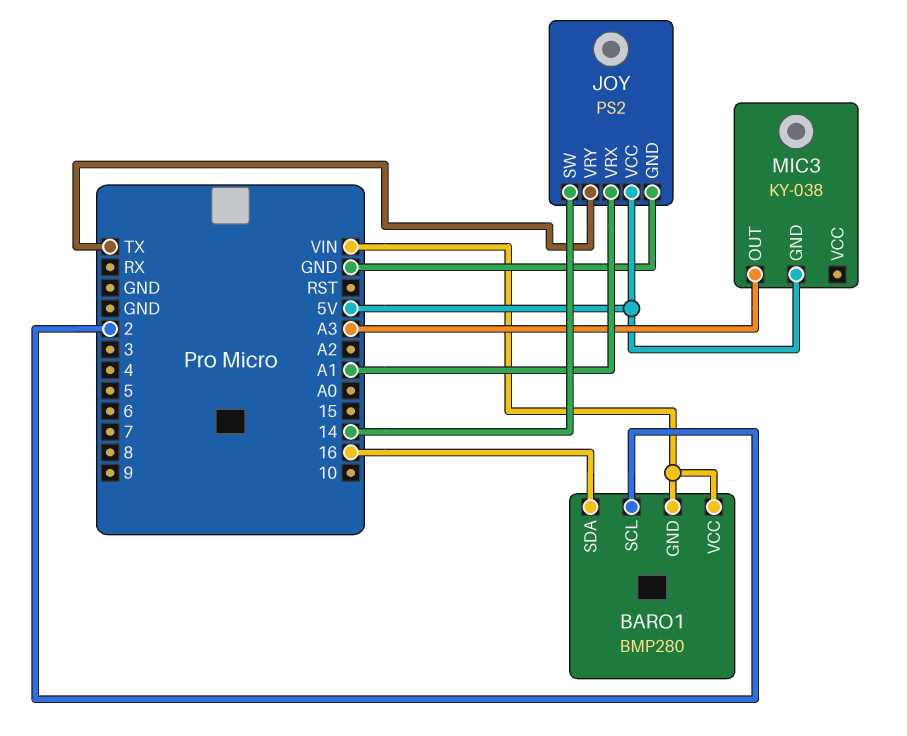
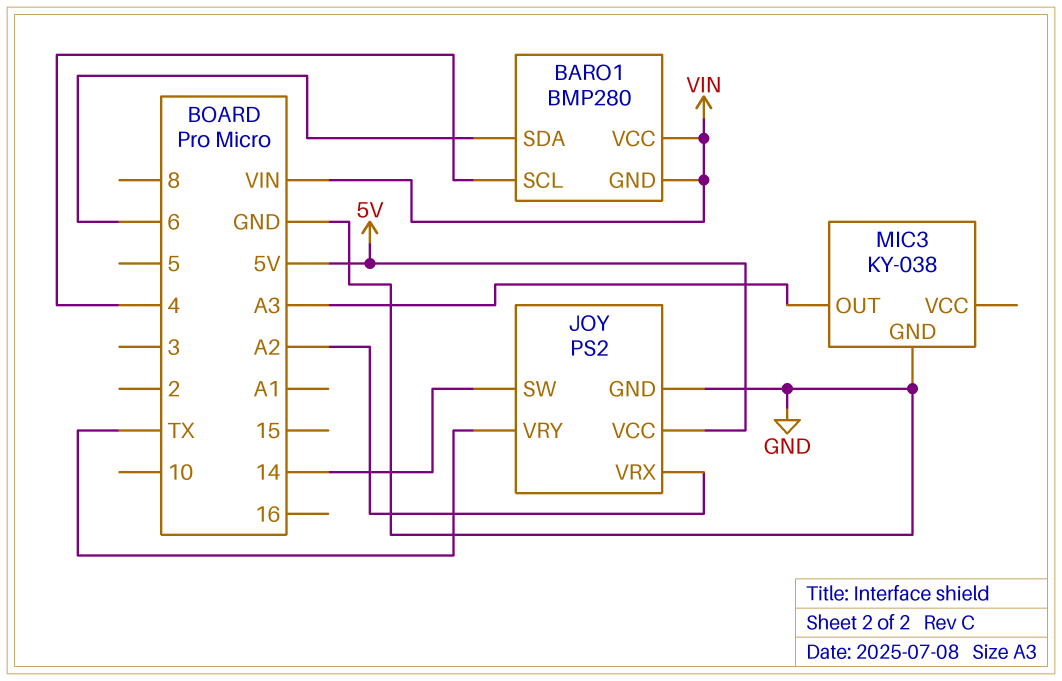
BARO1 pin SCL: 2 -> 4
BARO1 pin SDA: 16 -> 6
JOY pin VRX: A1 -> A2
MIC3 pin GND: 5V -> GND

